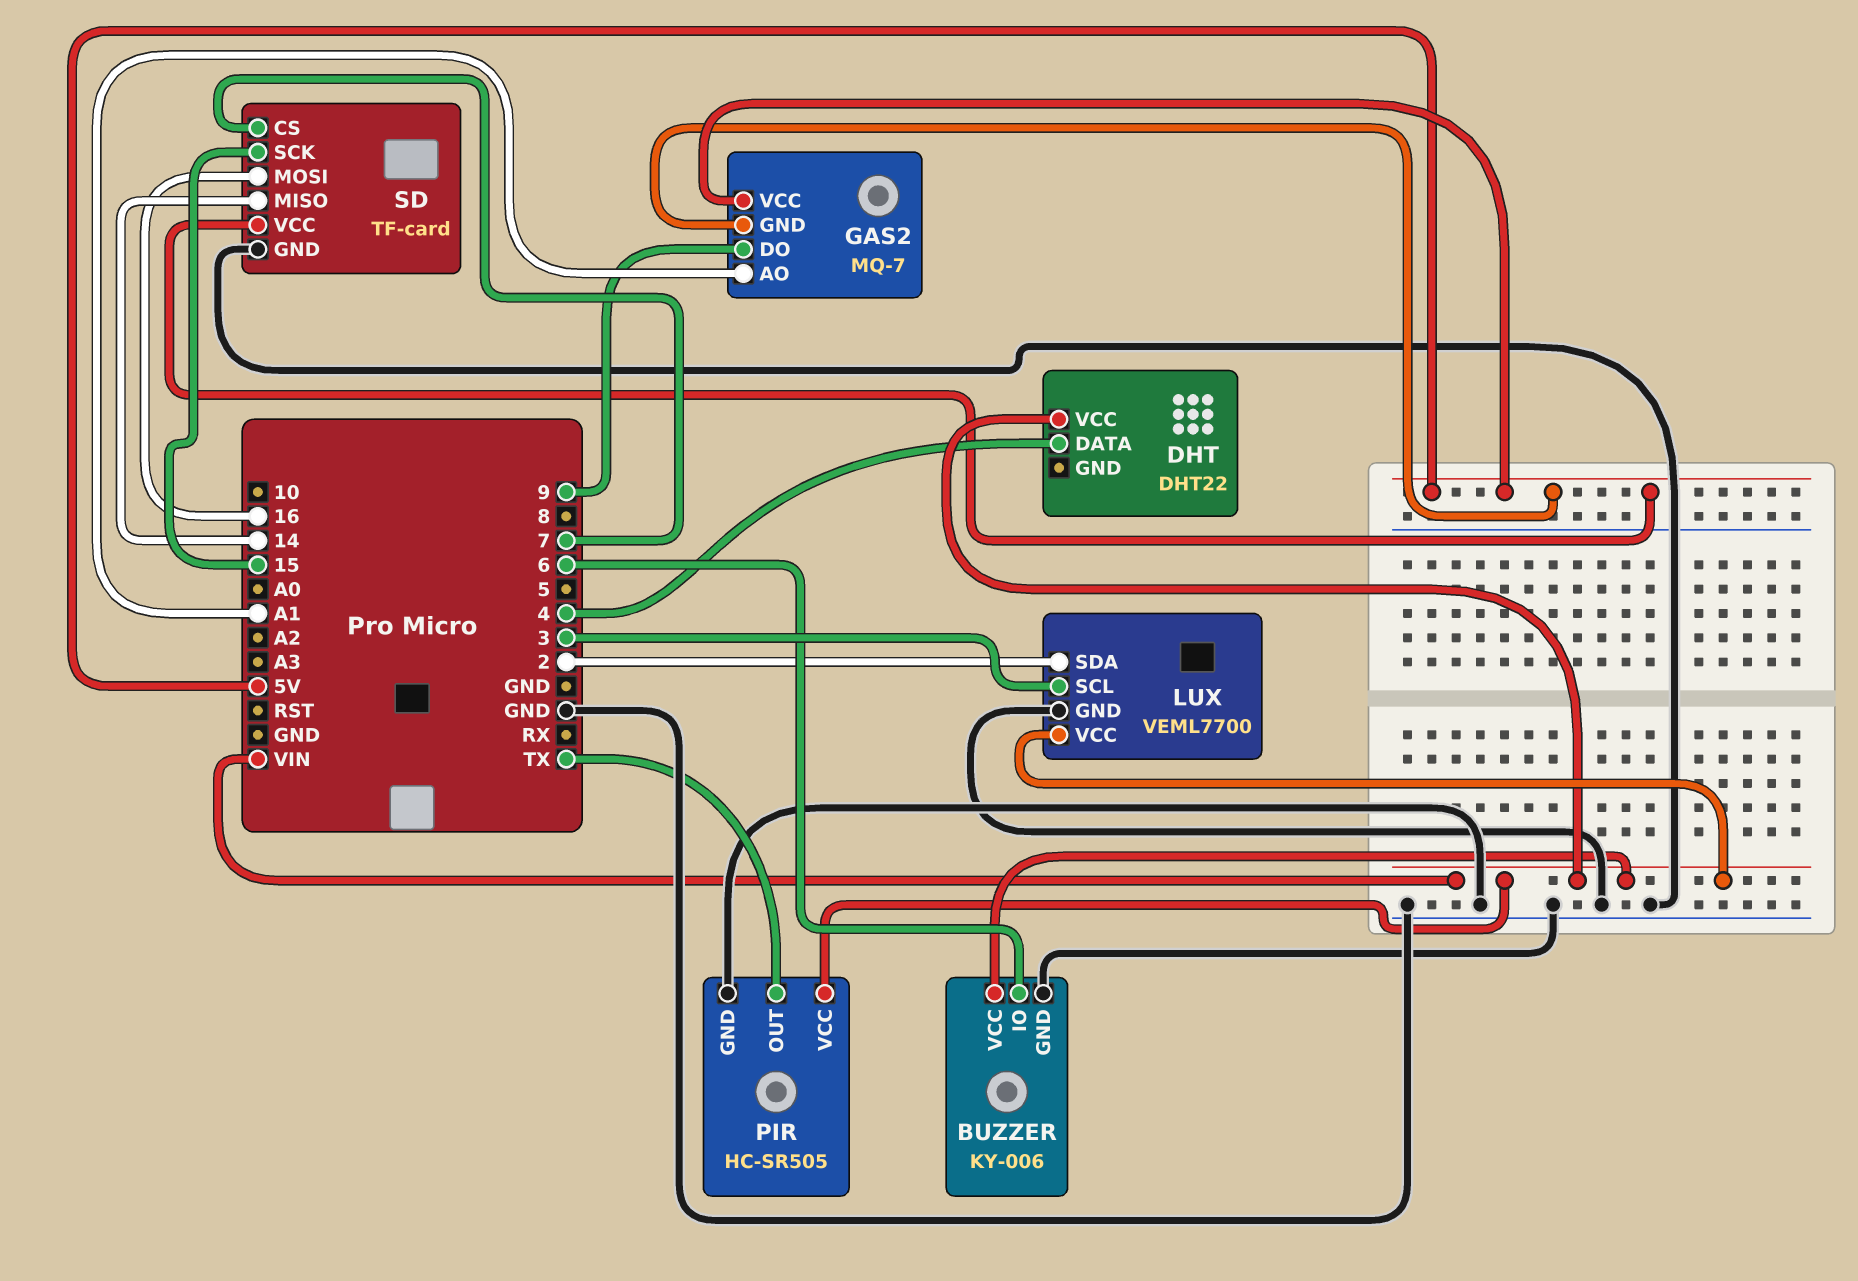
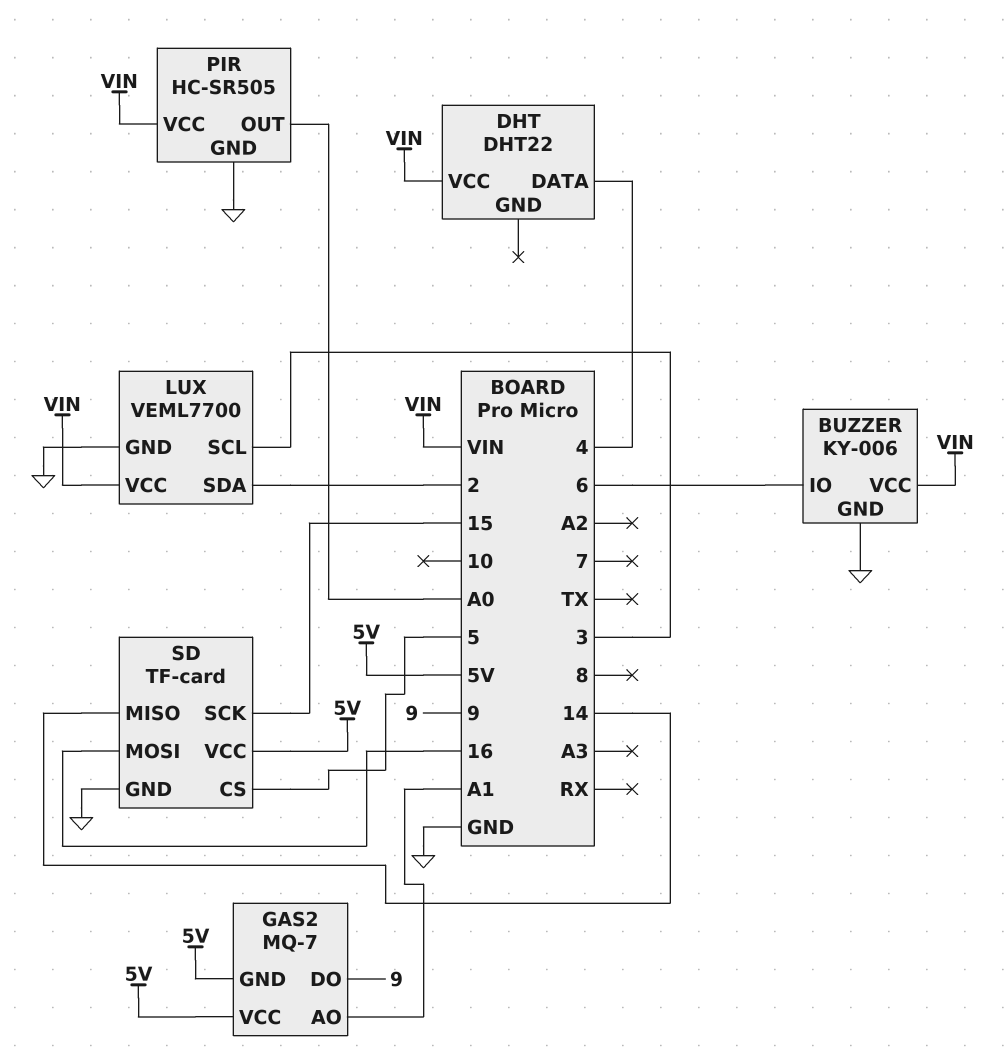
PIR pin OUT: TX -> A0
SD pin CS: 7 -> 5

